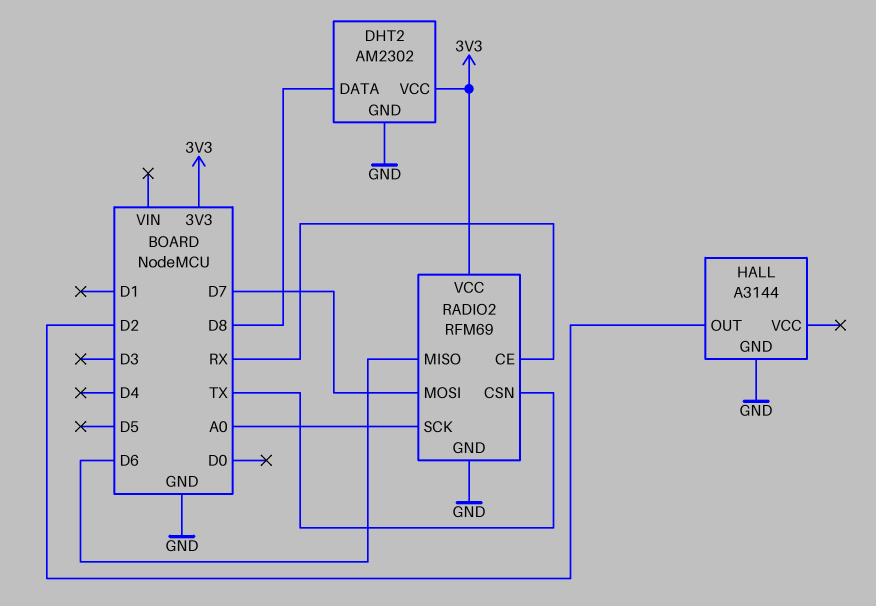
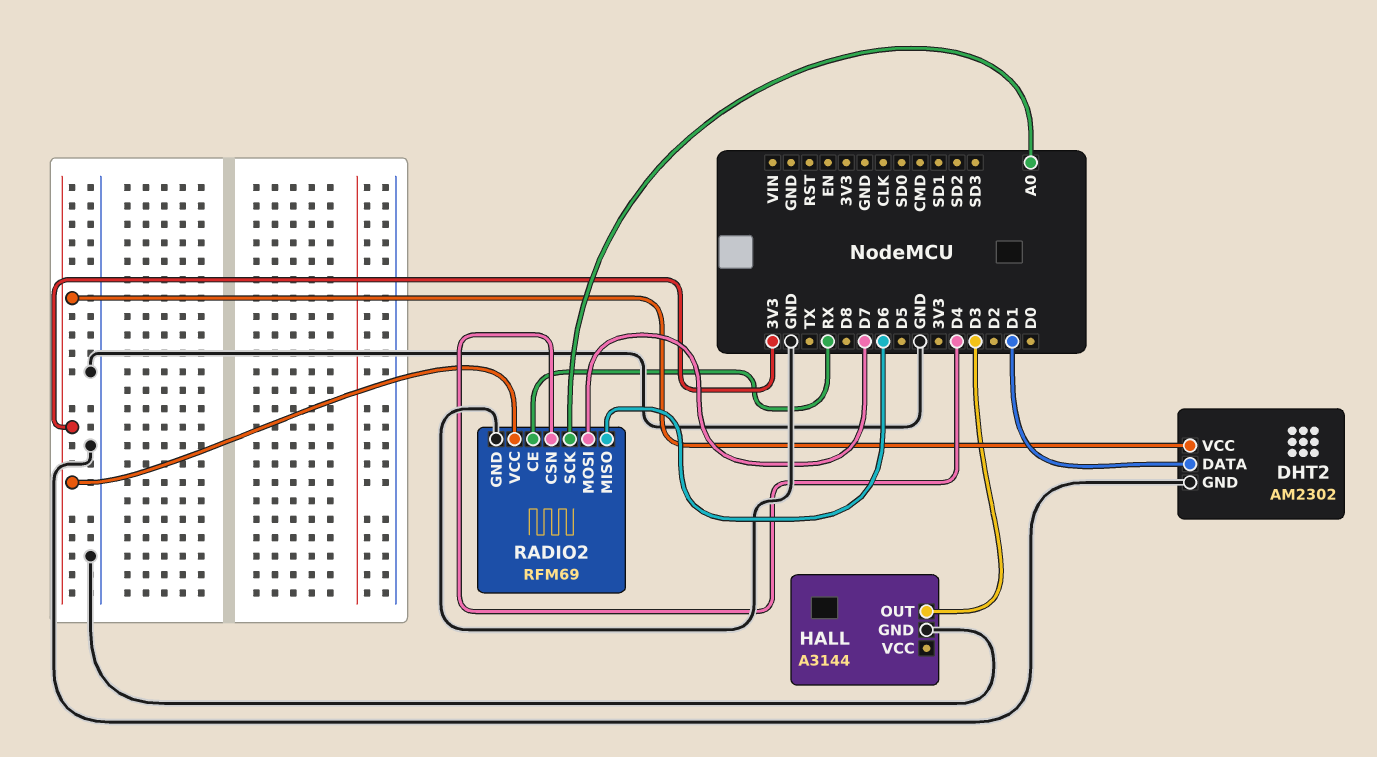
DHT2 pin DATA: D8 -> D1
HALL pin OUT: D2 -> D3
RADIO2 pin CSN: TX -> D4

